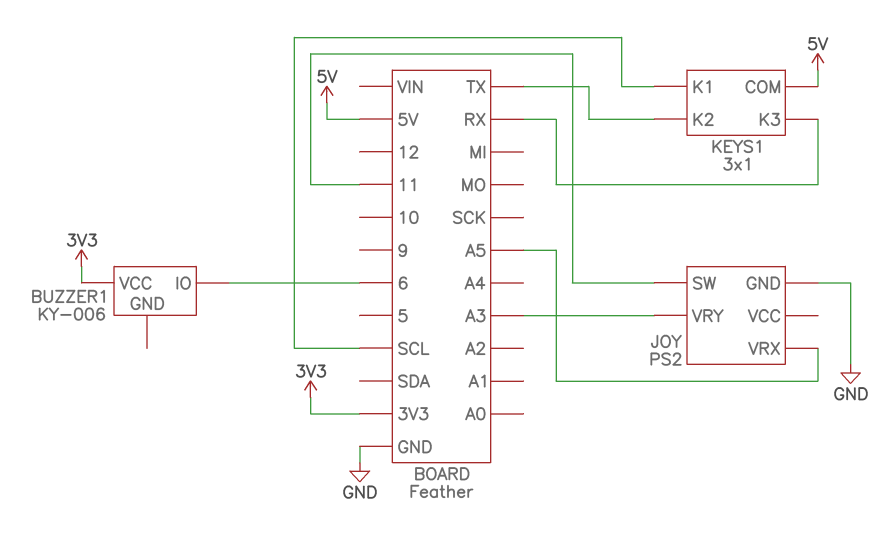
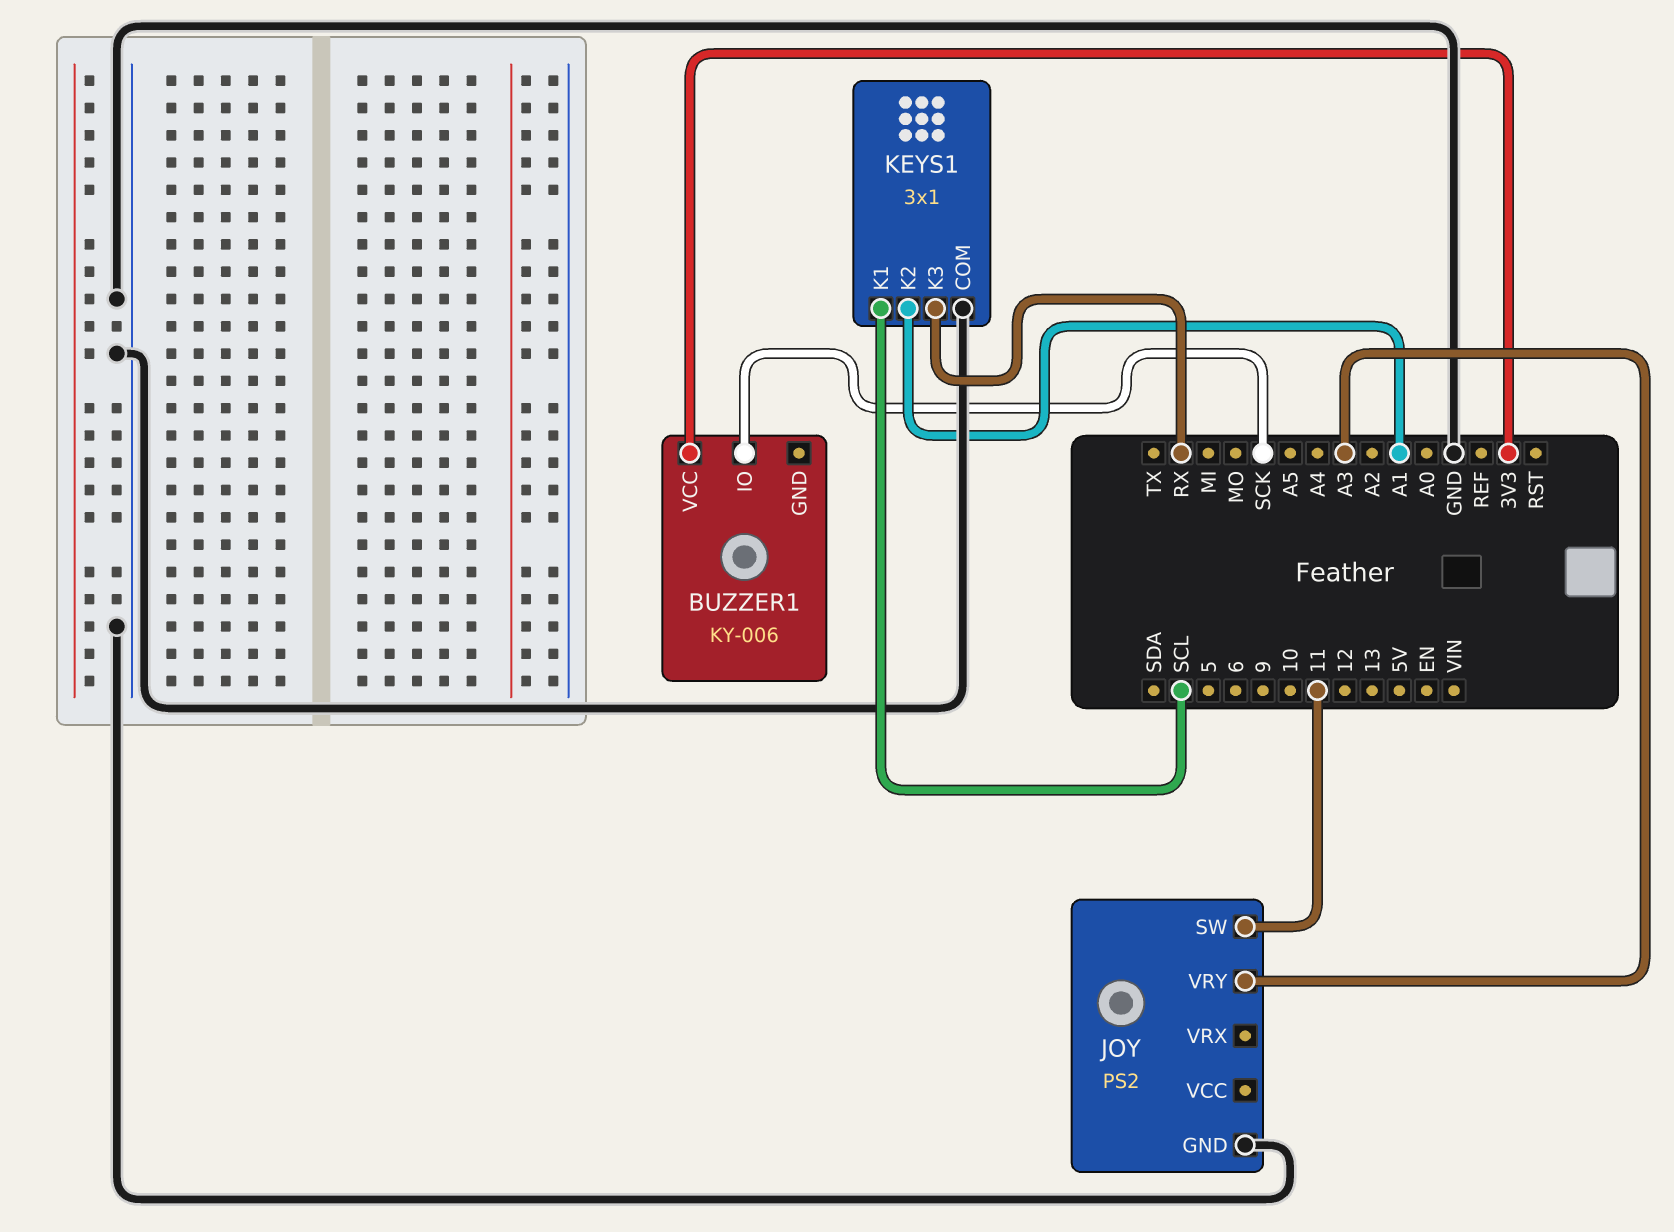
BUZZER1 pin IO: 6 -> SCK
JOY pin VRX: A5 -> none
KEYS1 pin COM: 5V -> GND
KEYS1 pin K2: TX -> A1

